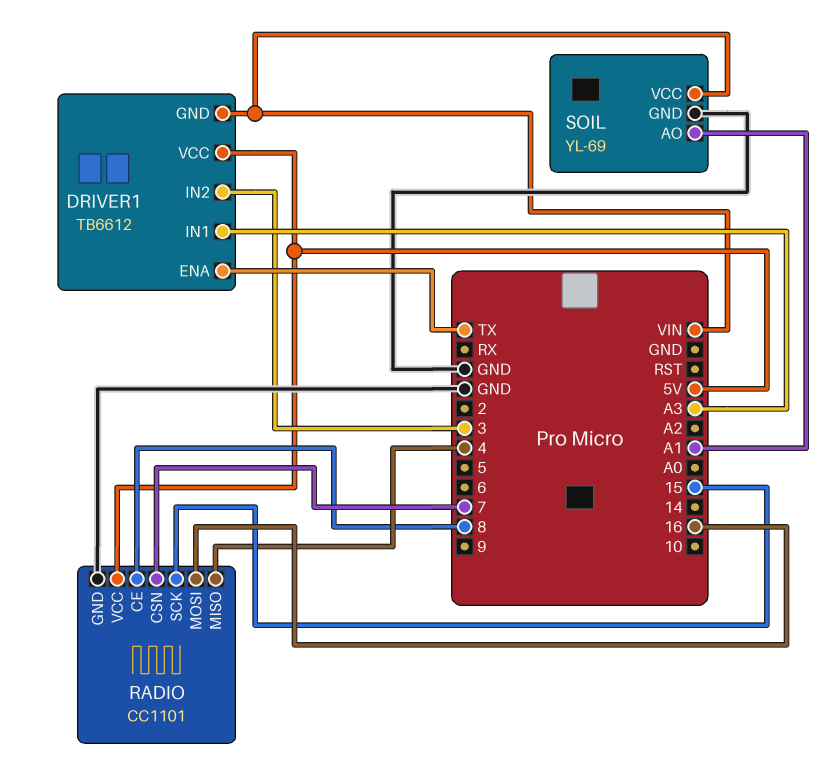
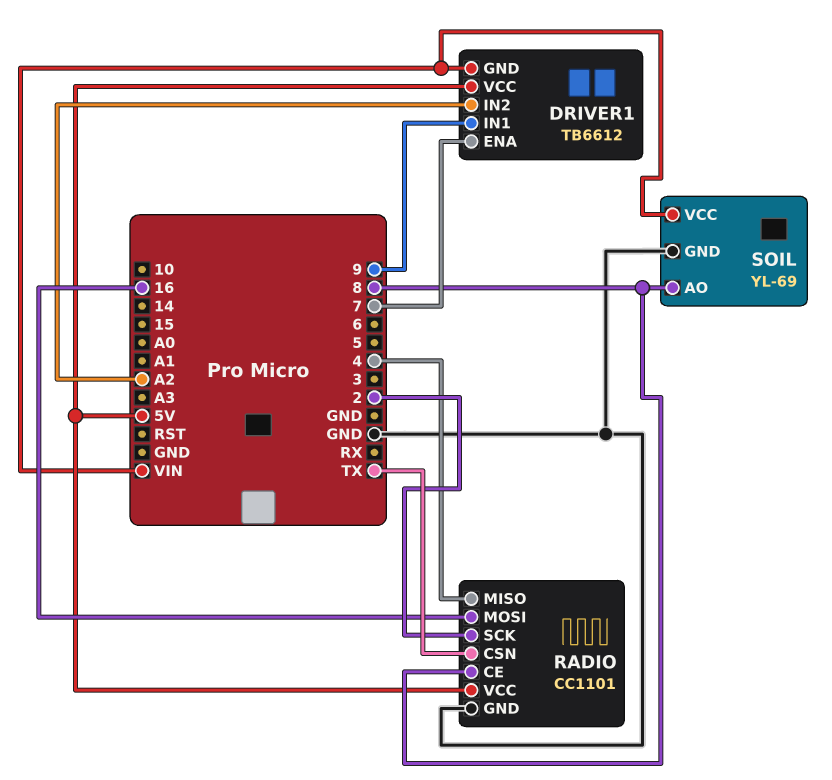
DRIVER1 pin ENA: TX -> 7
DRIVER1 pin IN1: A3 -> 9
DRIVER1 pin IN2: 3 -> A2
RADIO pin CSN: 7 -> TX
RADIO pin SCK: 15 -> 2
SOIL pin AO: A1 -> 8

